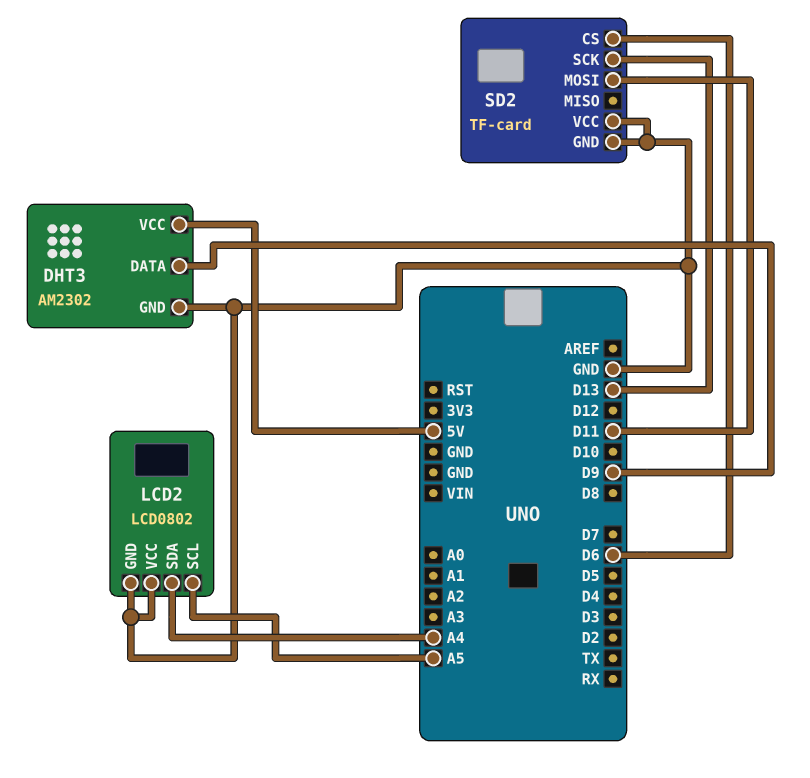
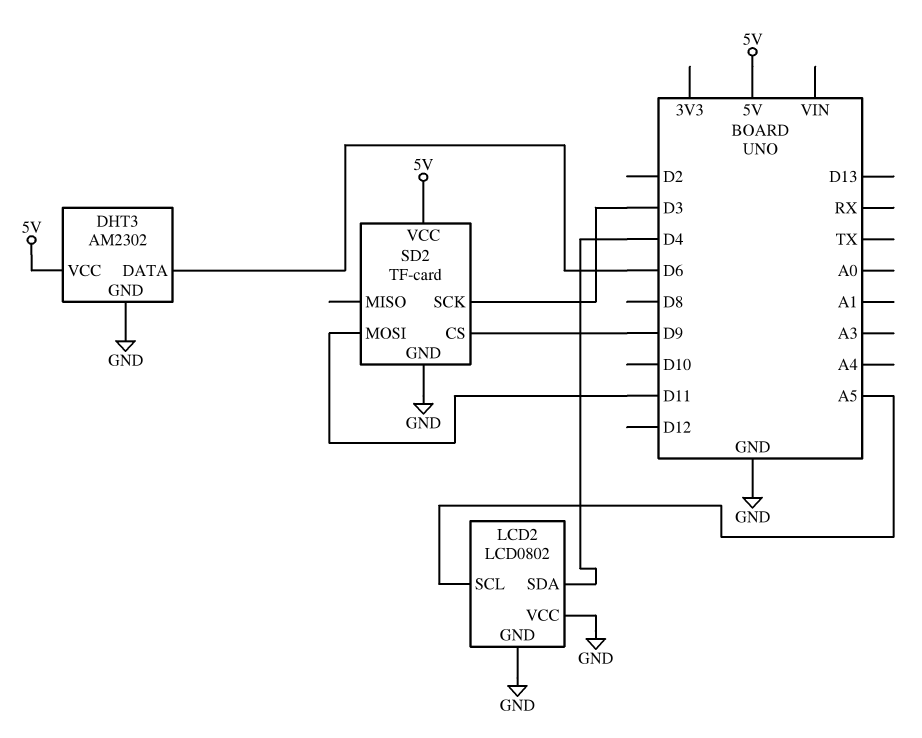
DHT3 pin DATA: D9 -> D6
LCD2 pin SDA: A4 -> D4
SD2 pin CS: D6 -> D9
SD2 pin SCK: D13 -> D3
SD2 pin VCC: GND -> 5V

